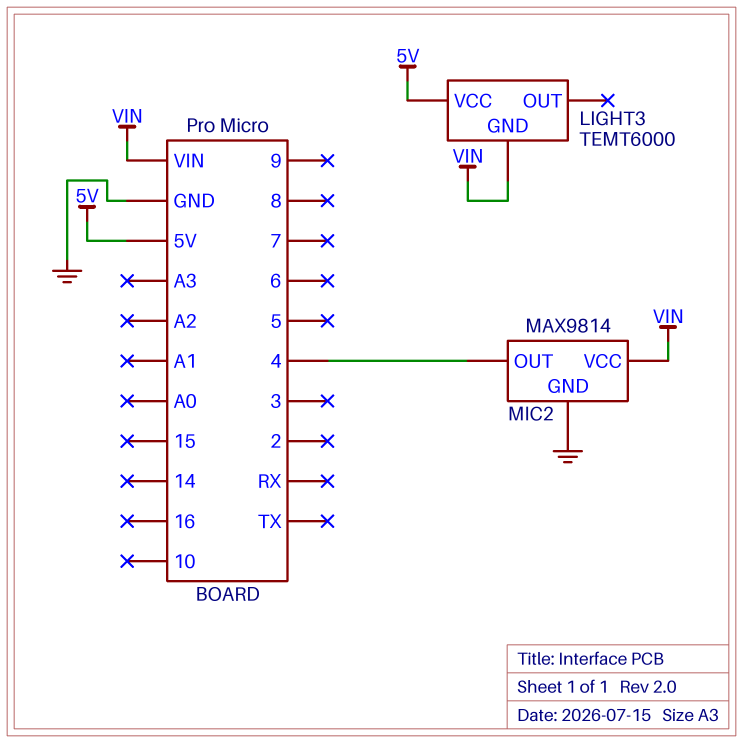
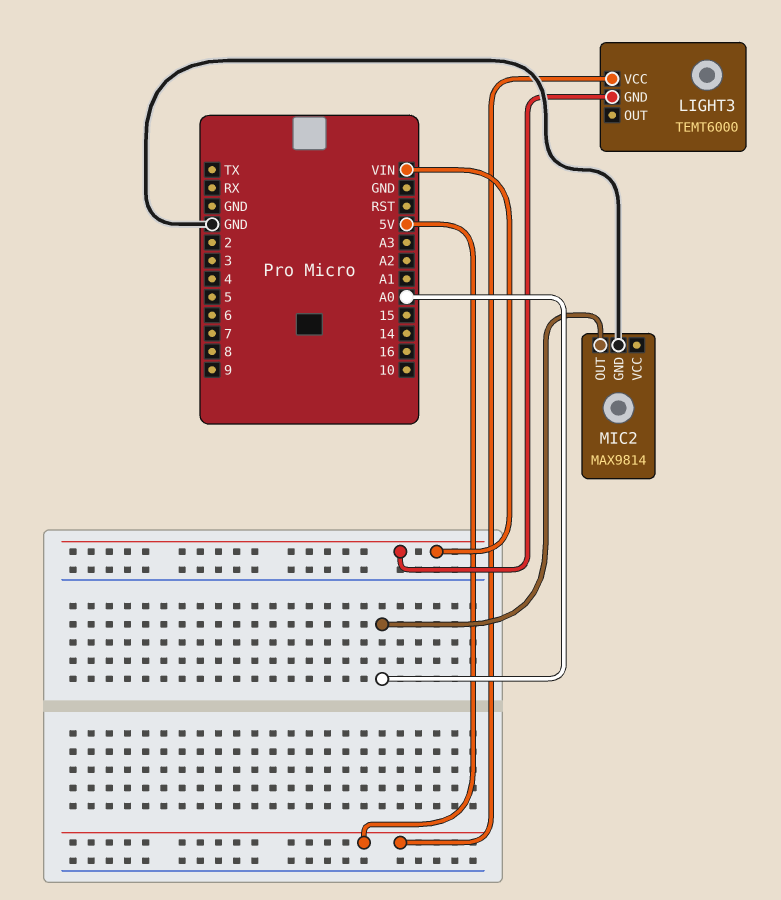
MIC2 pin OUT: 4 -> A0
MIC2 pin VCC: VIN -> none

